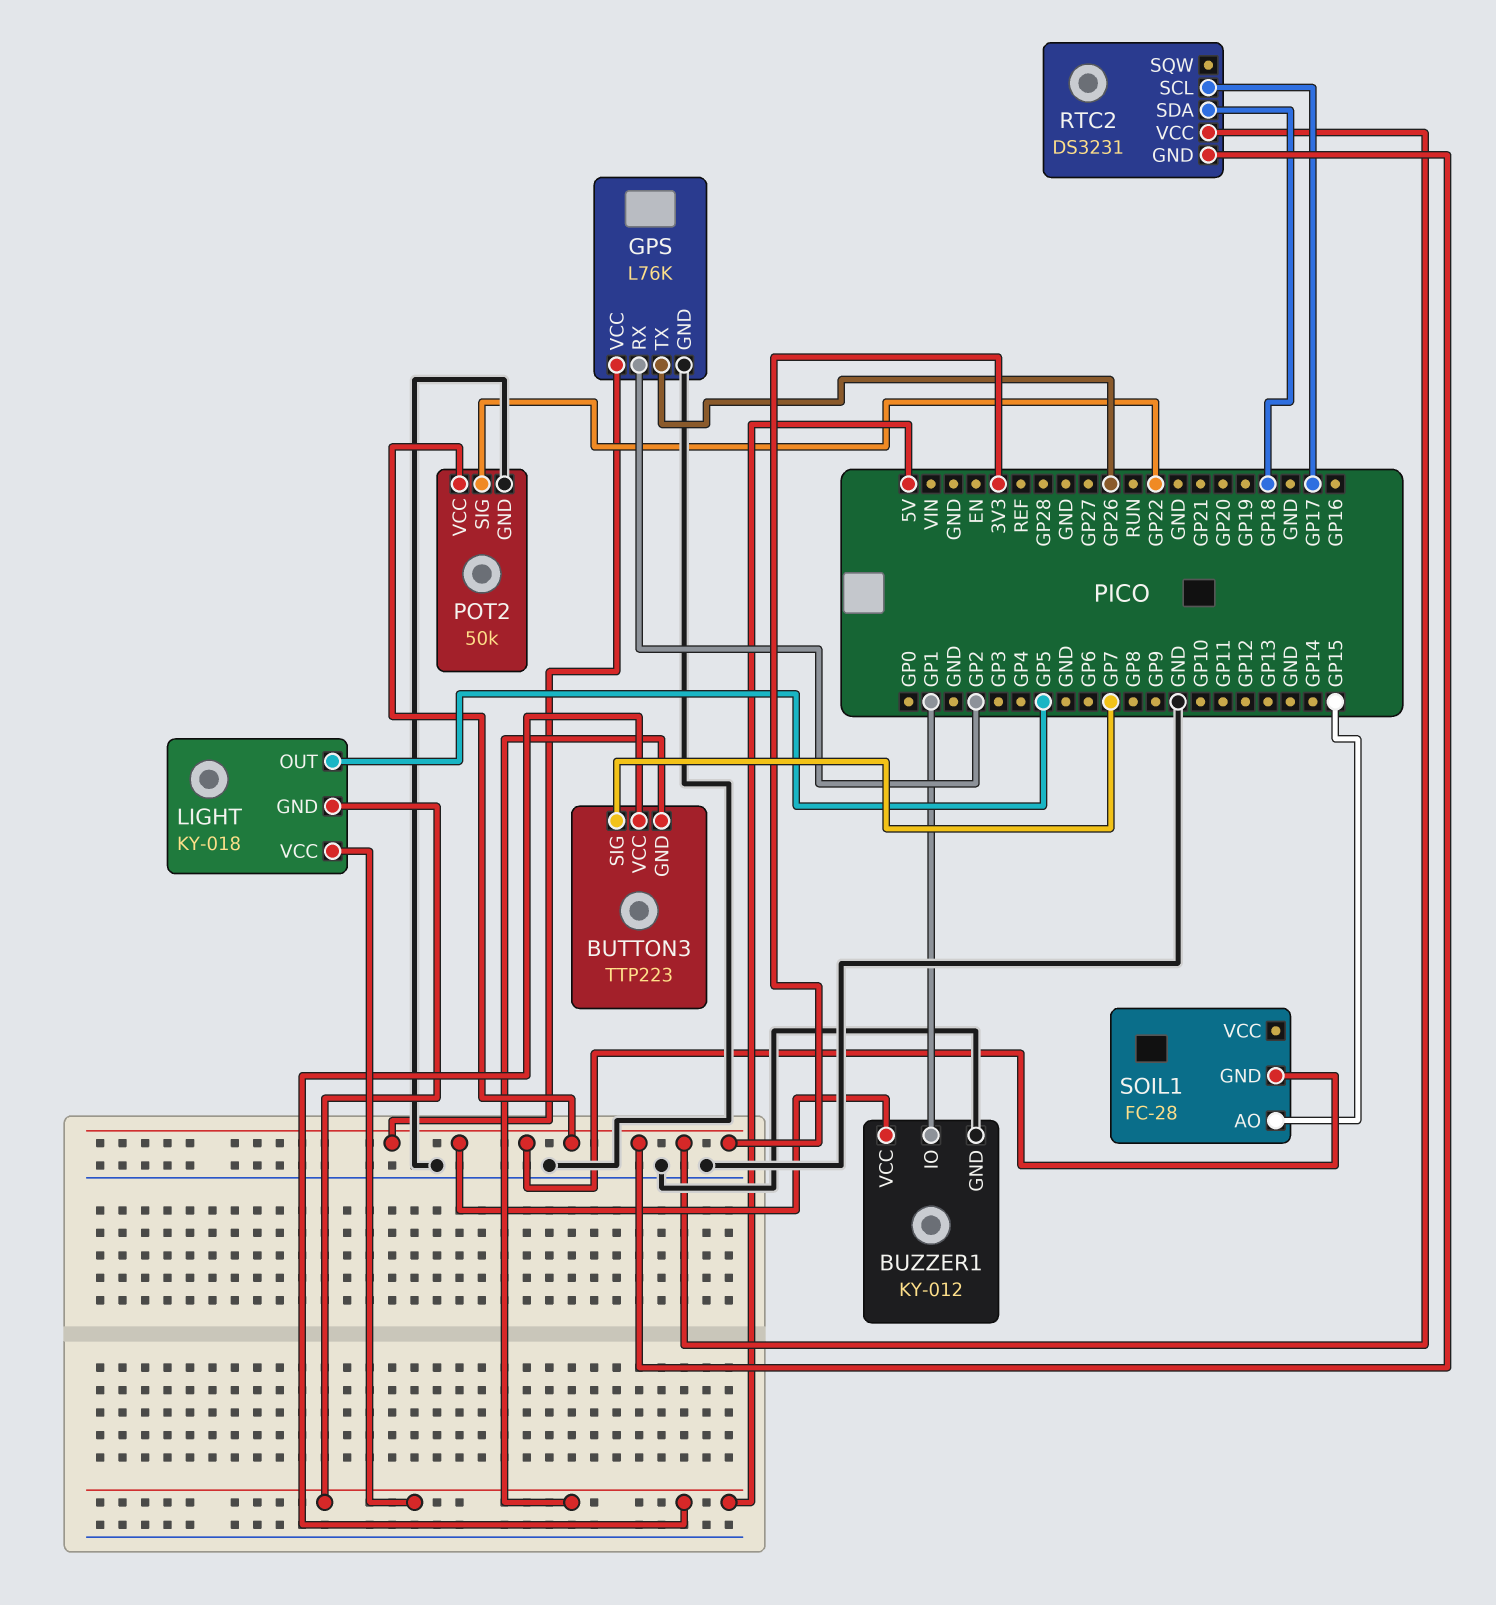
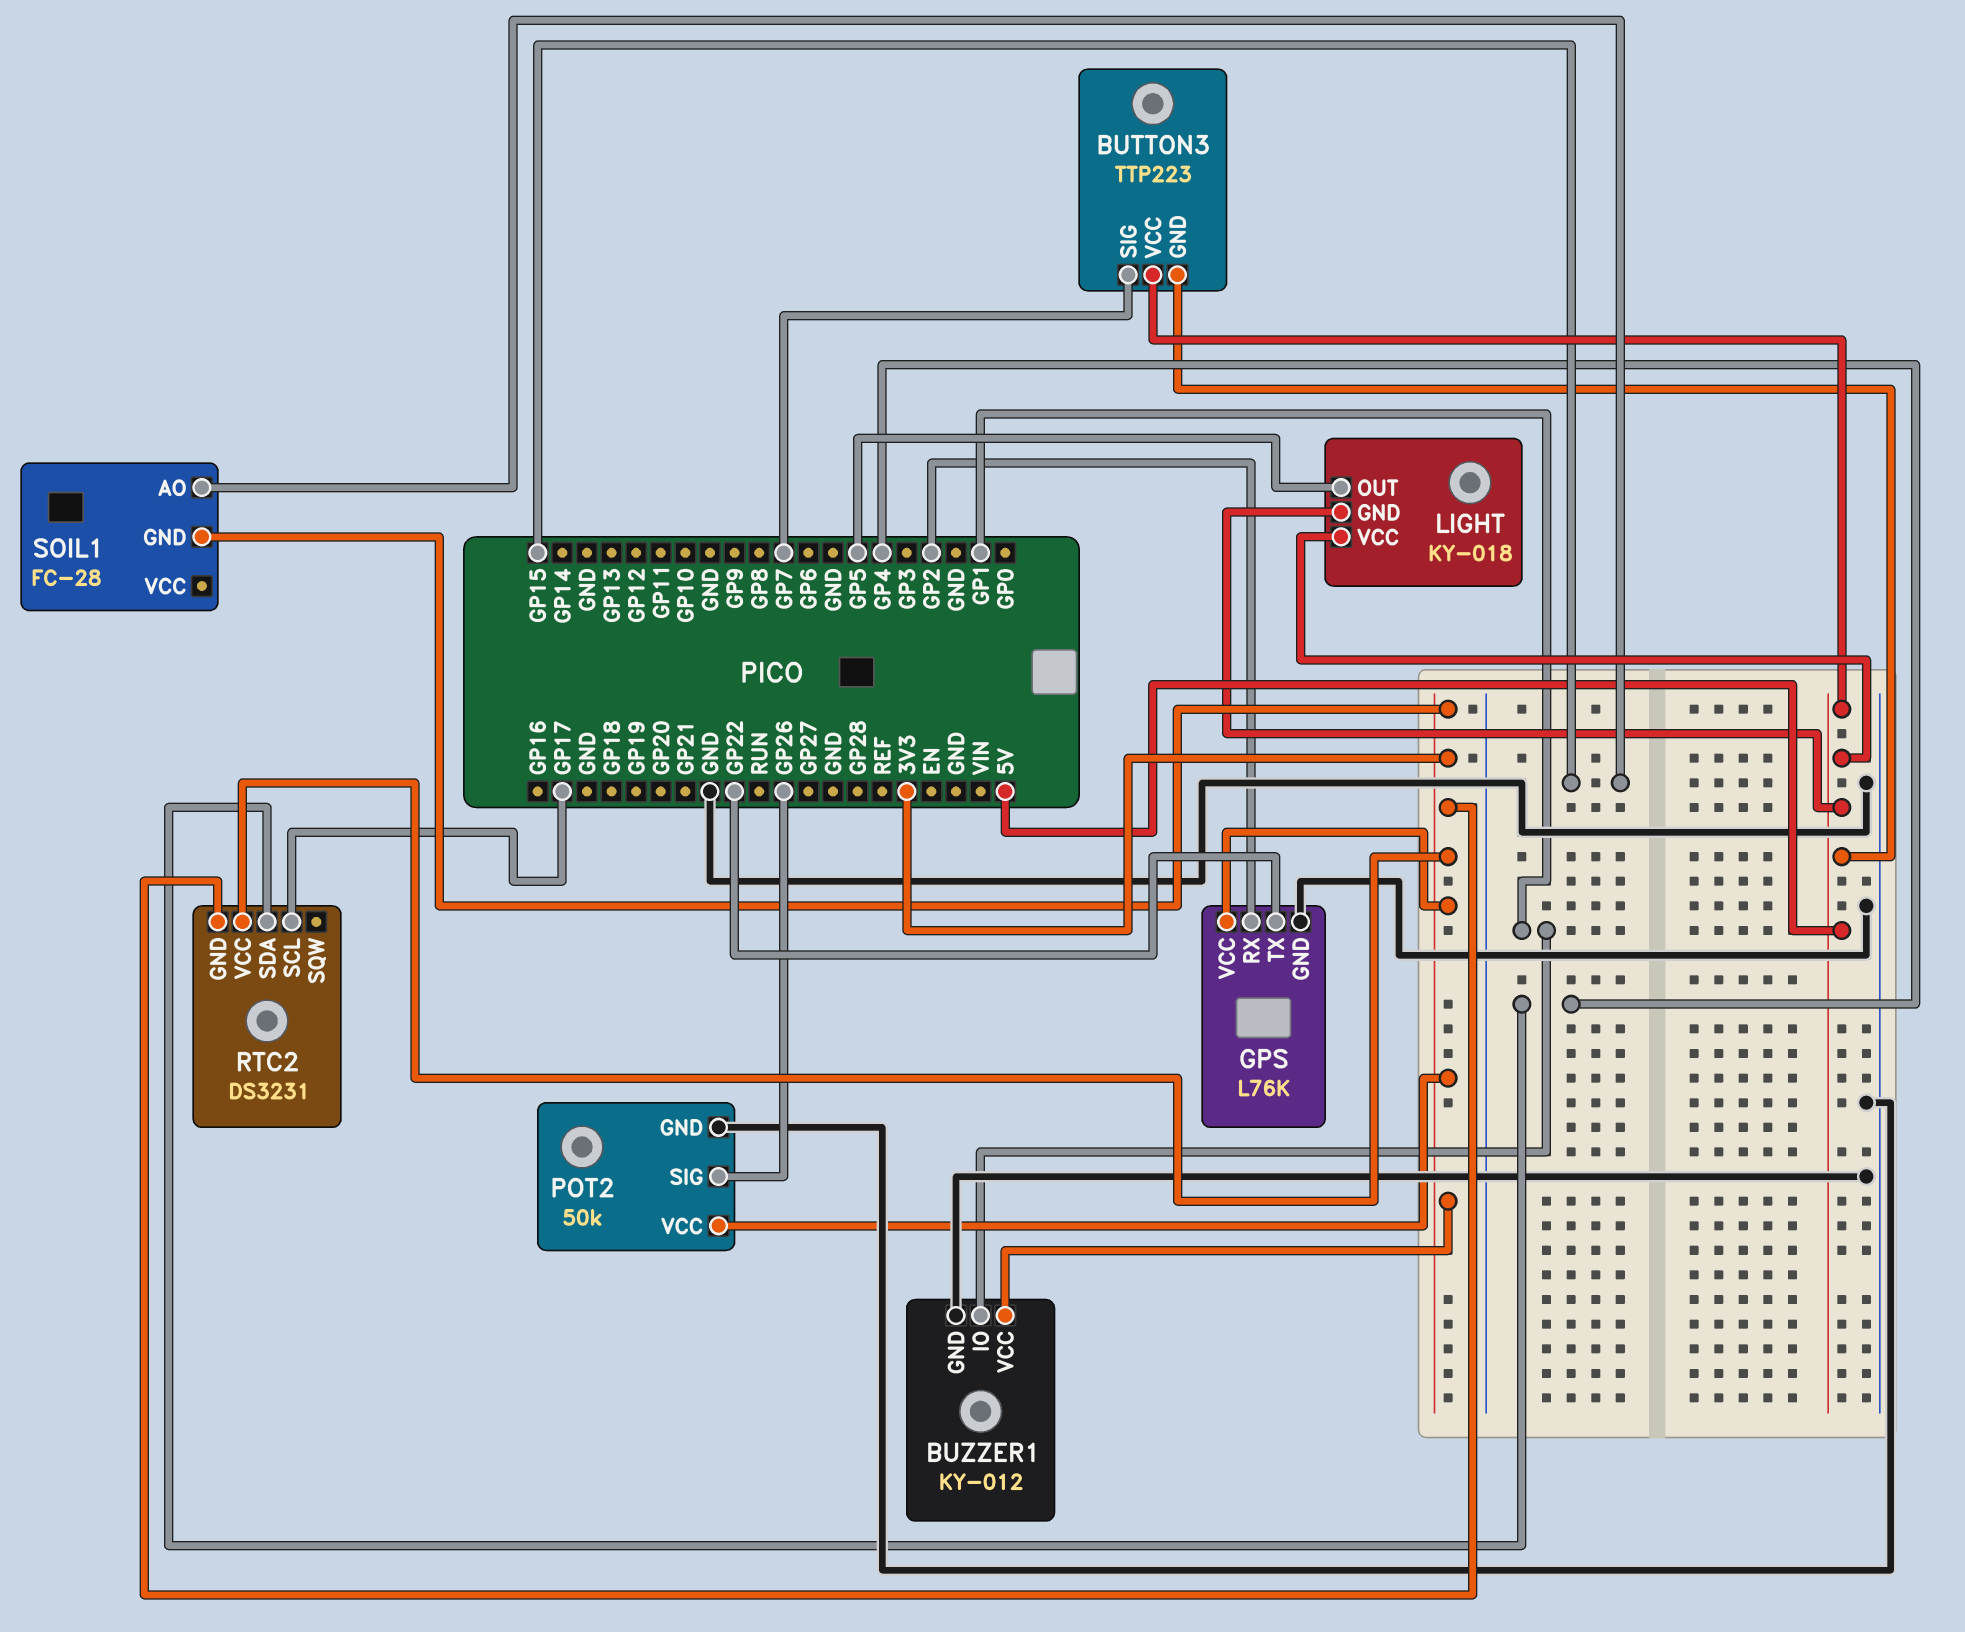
GPS pin TX: GP26 -> GP22
POT2 pin SIG: GP22 -> GP26
RTC2 pin SDA: GP18 -> GP4

